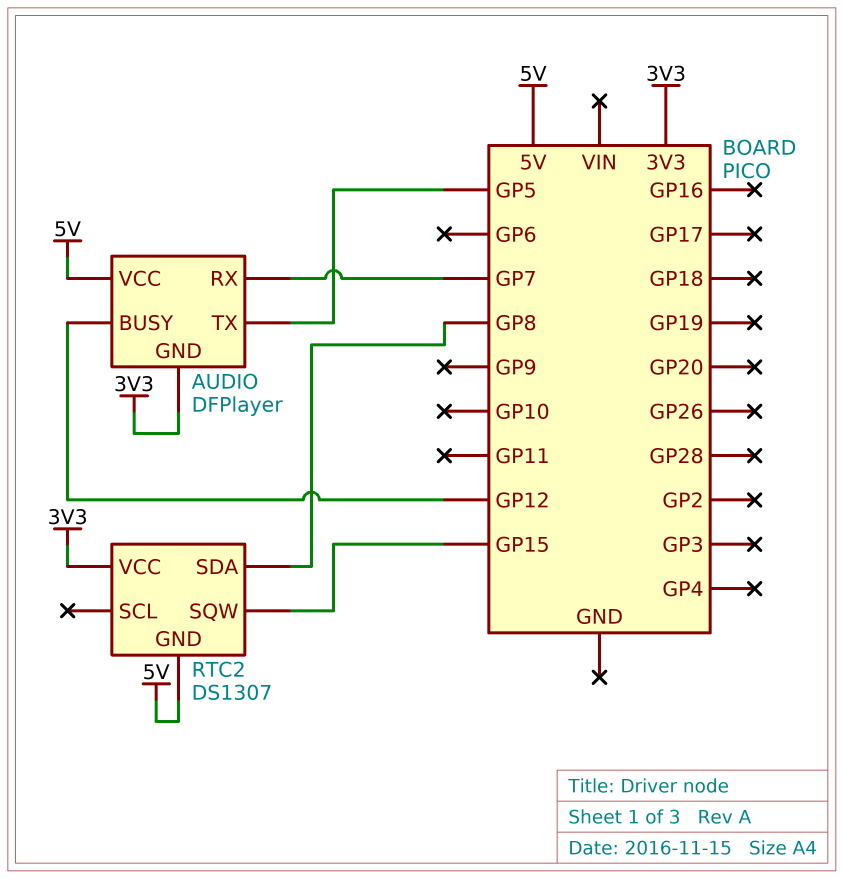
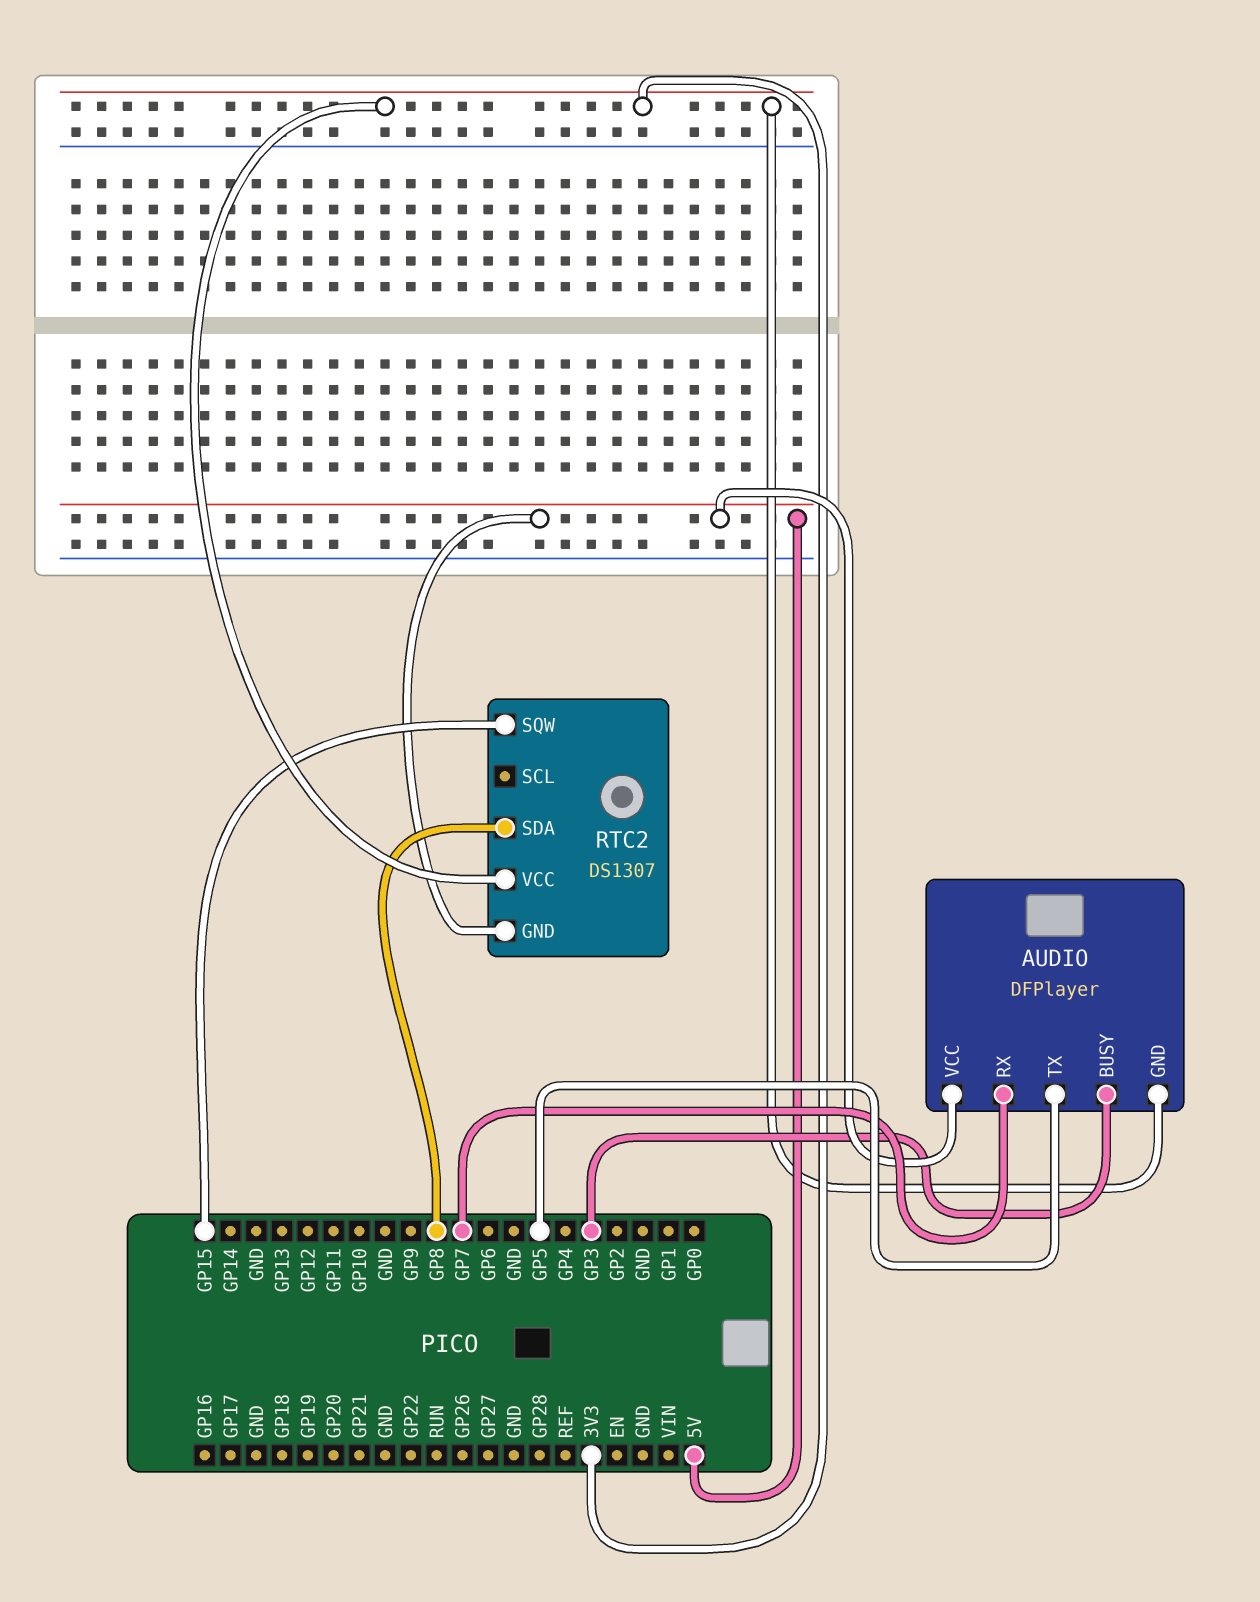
AUDIO pin BUSY: GP12 -> GP3

